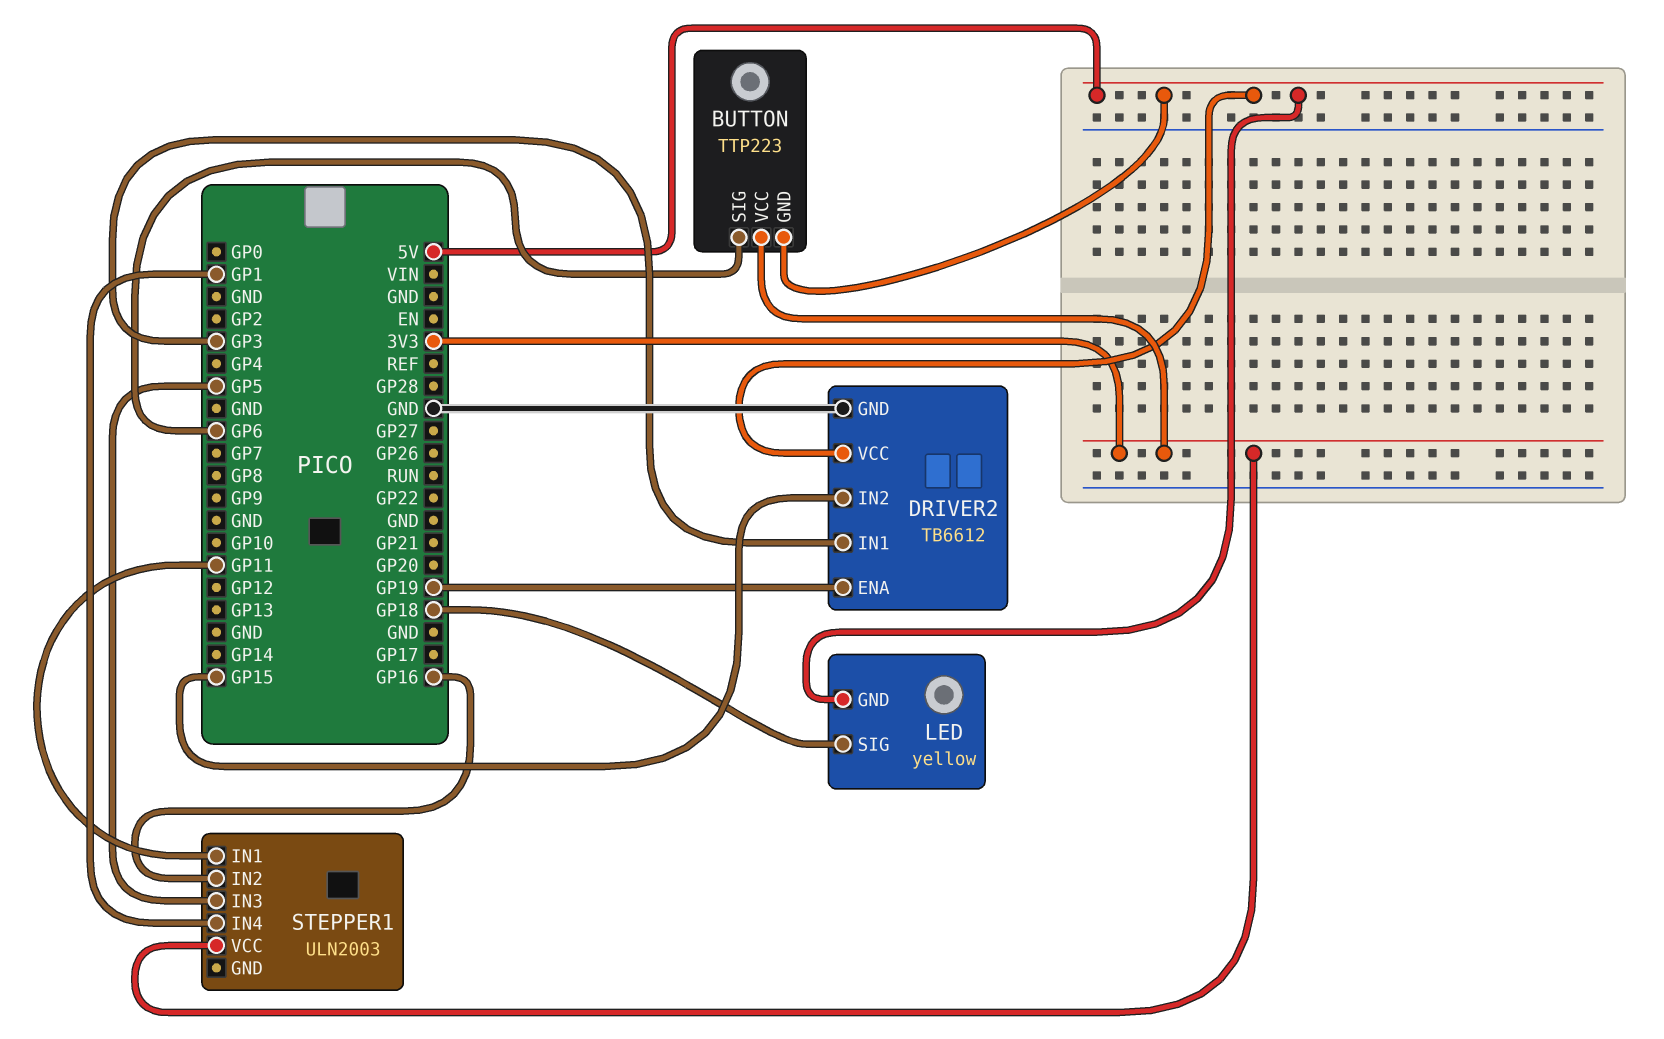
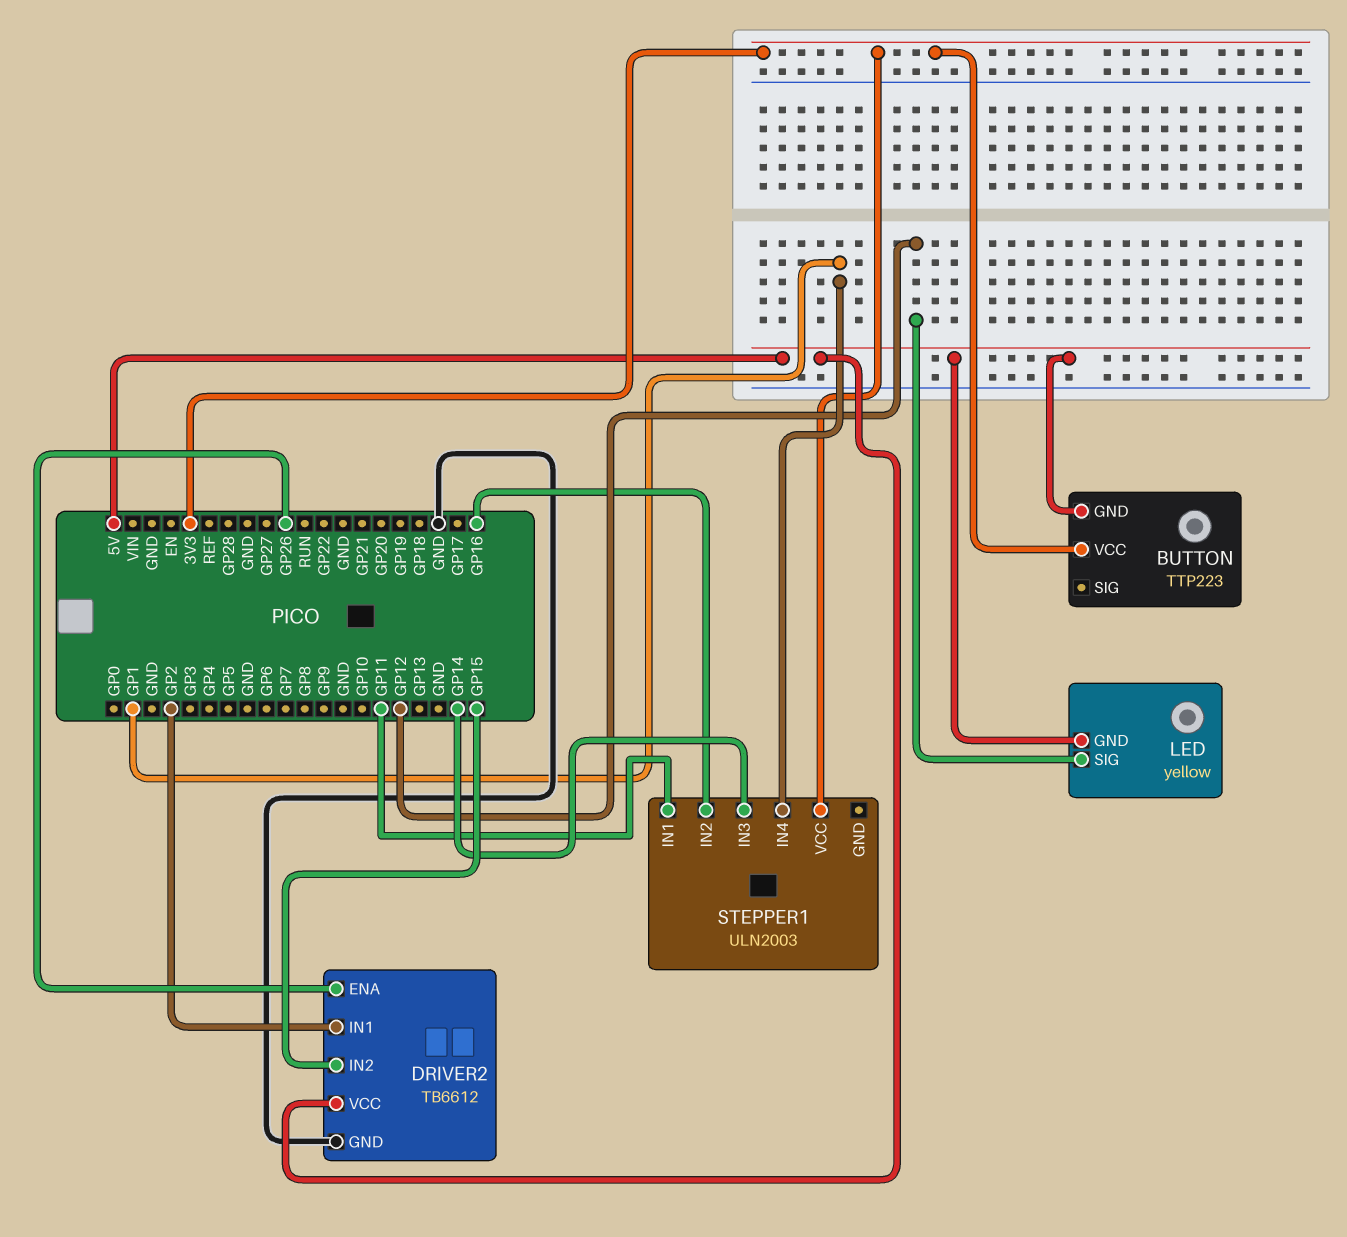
BUTTON pin SIG: GP6 -> none
DRIVER2 pin ENA: GP19 -> GP26
DRIVER2 pin IN1: GP3 -> GP2
LED pin SIG: GP18 -> GP12
STEPPER1 pin IN3: GP5 -> GP14

